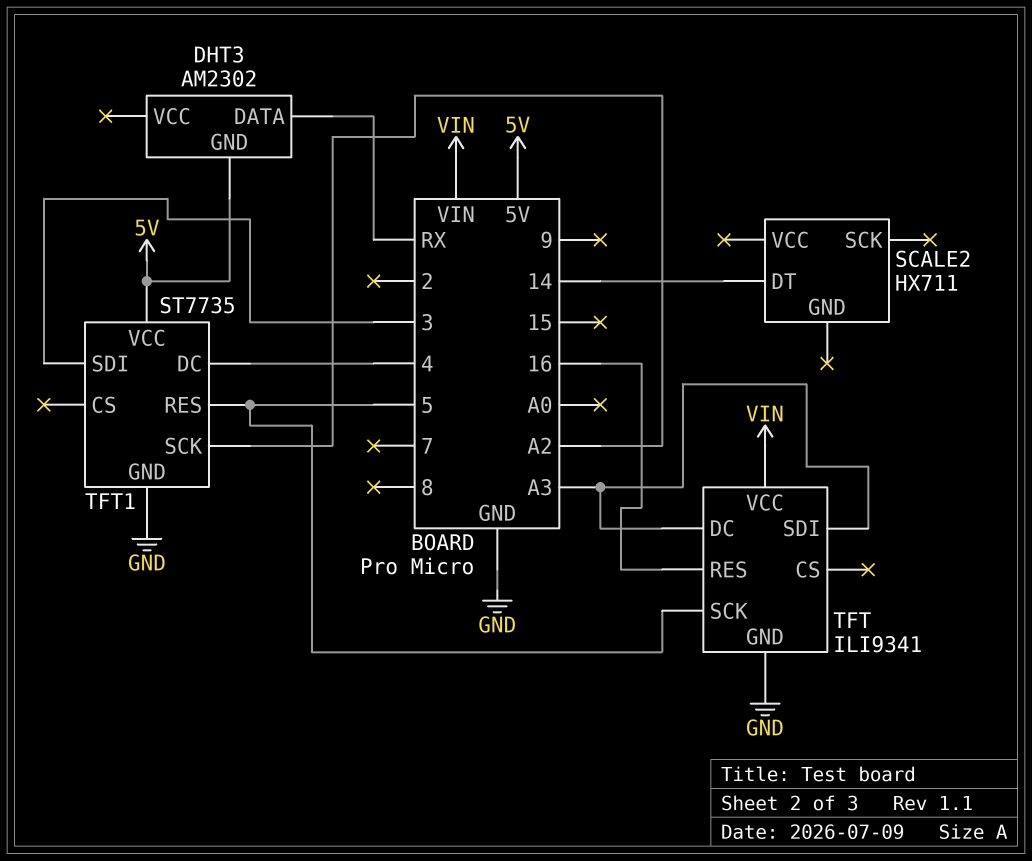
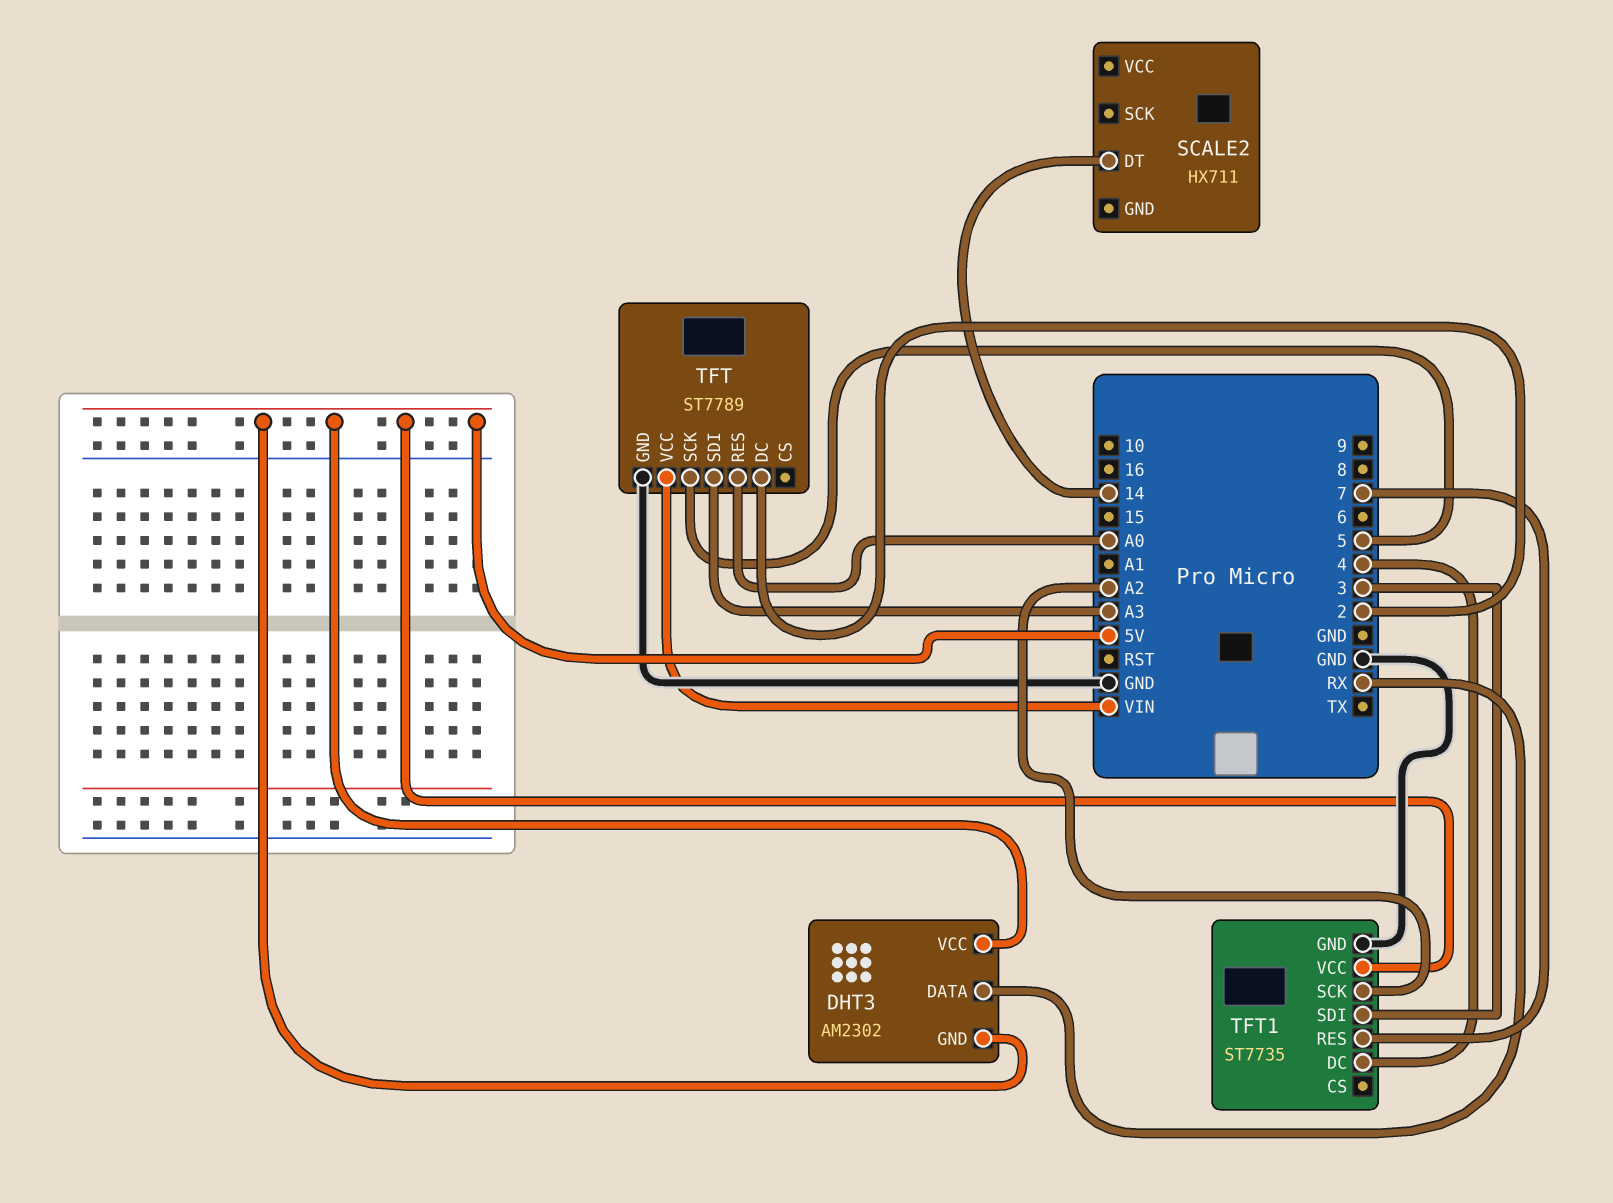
DHT3 pin VCC: none -> 5V
TFT: ILI9341 -> ST7789
TFT pin DC: A3 -> 2
TFT pin RES: 16 -> A0
TFT1 pin RES: 5 -> 7

